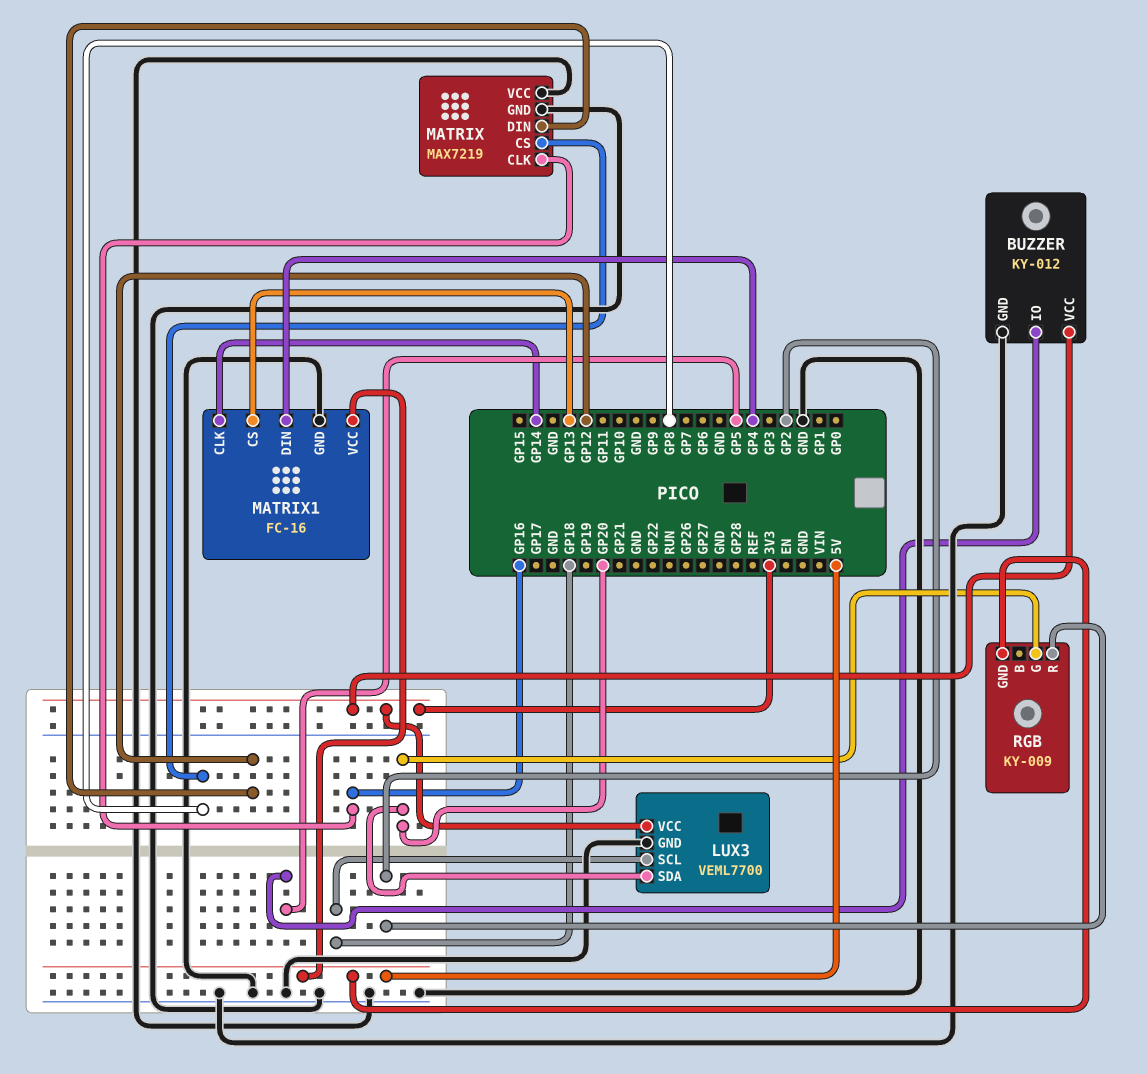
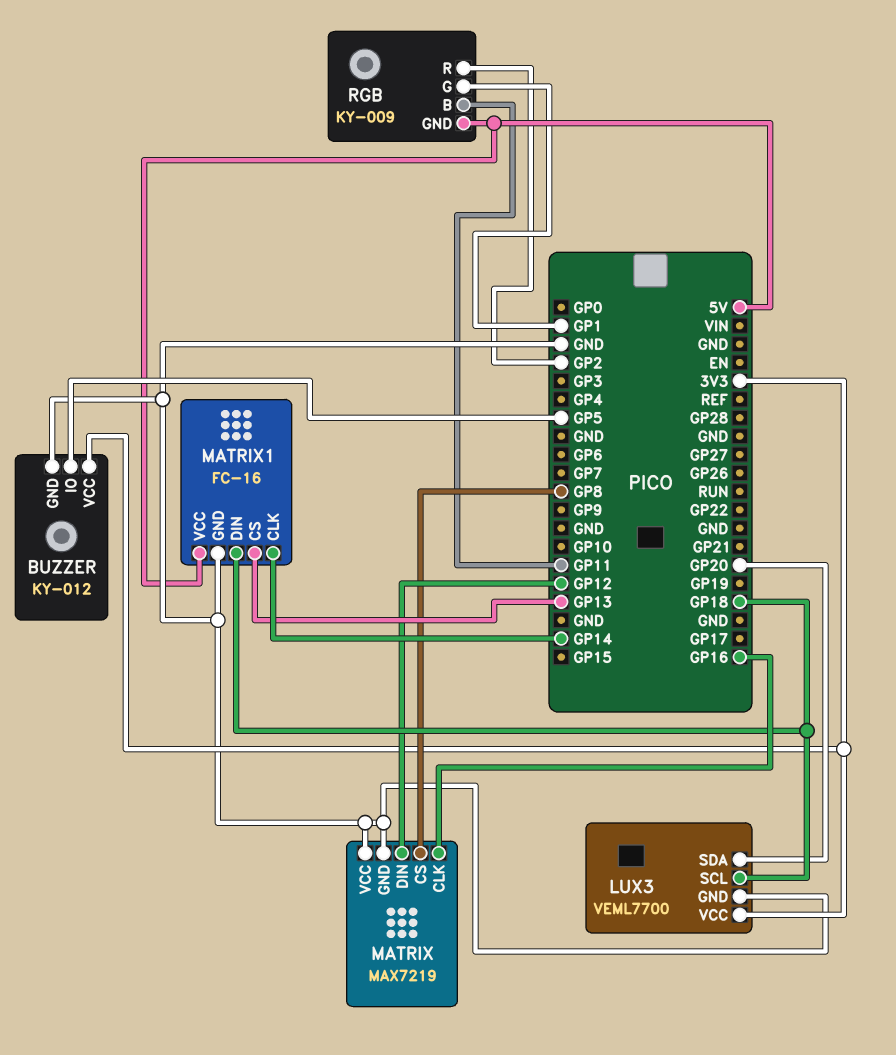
MATRIX1 pin DIN: GP4 -> GP18
RGB pin B: none -> GP11
RGB pin G: GP20 -> GP1

